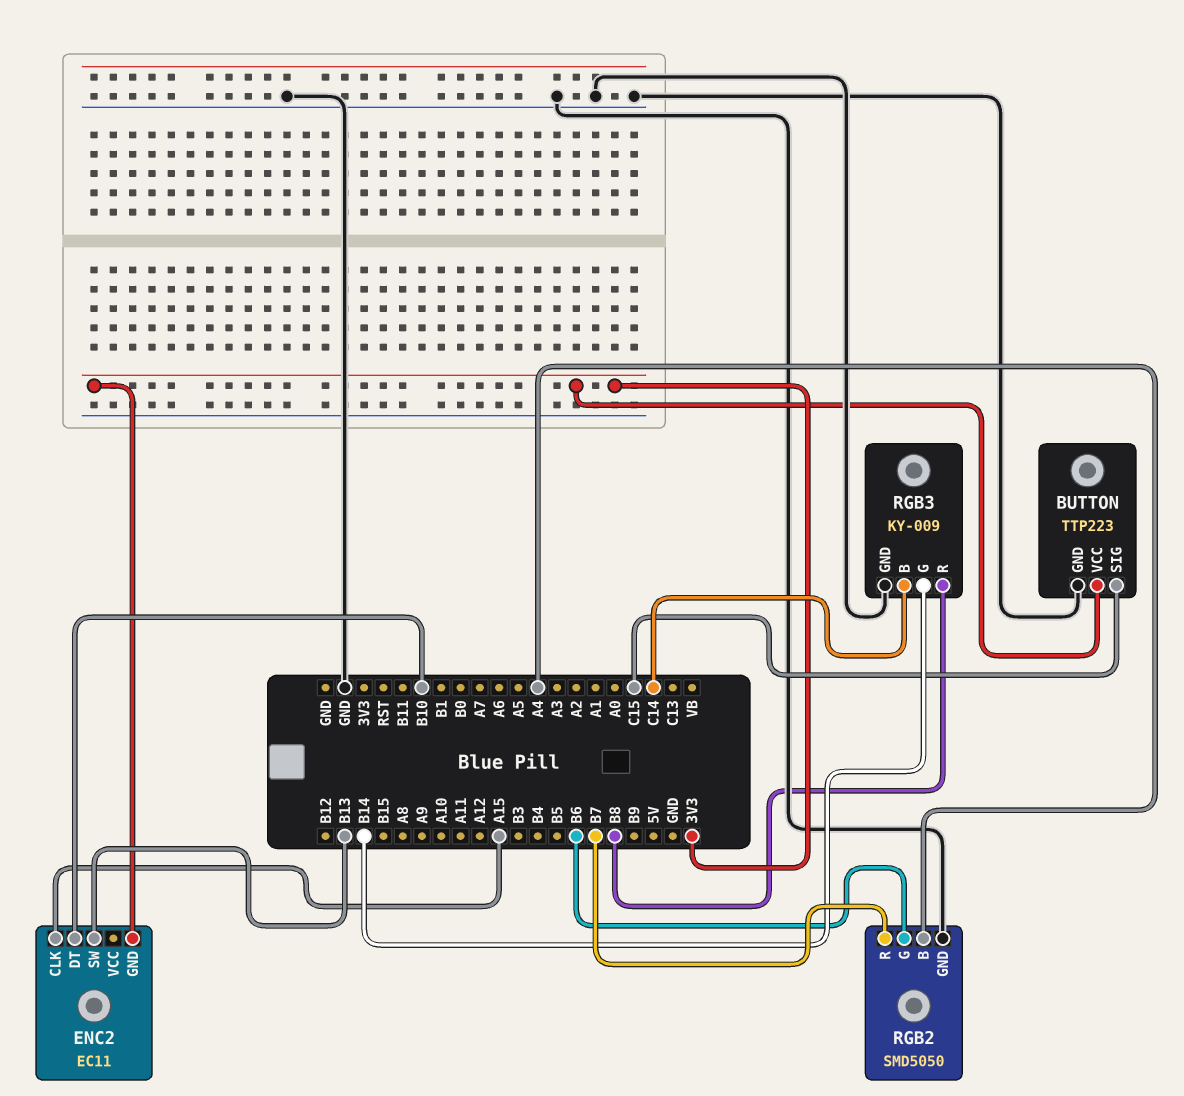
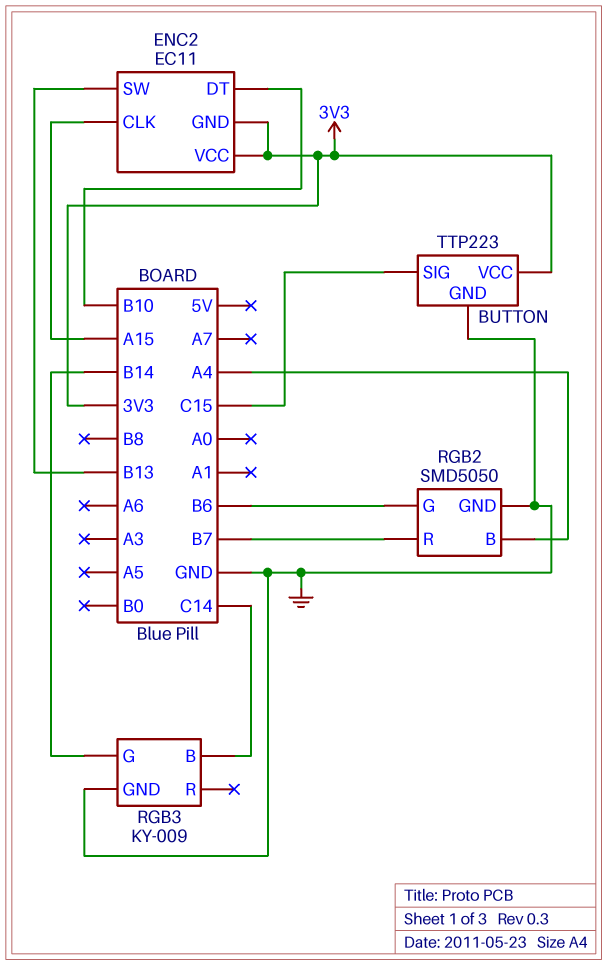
ENC2 pin VCC: none -> 3V3
RGB3 pin R: B8 -> none

